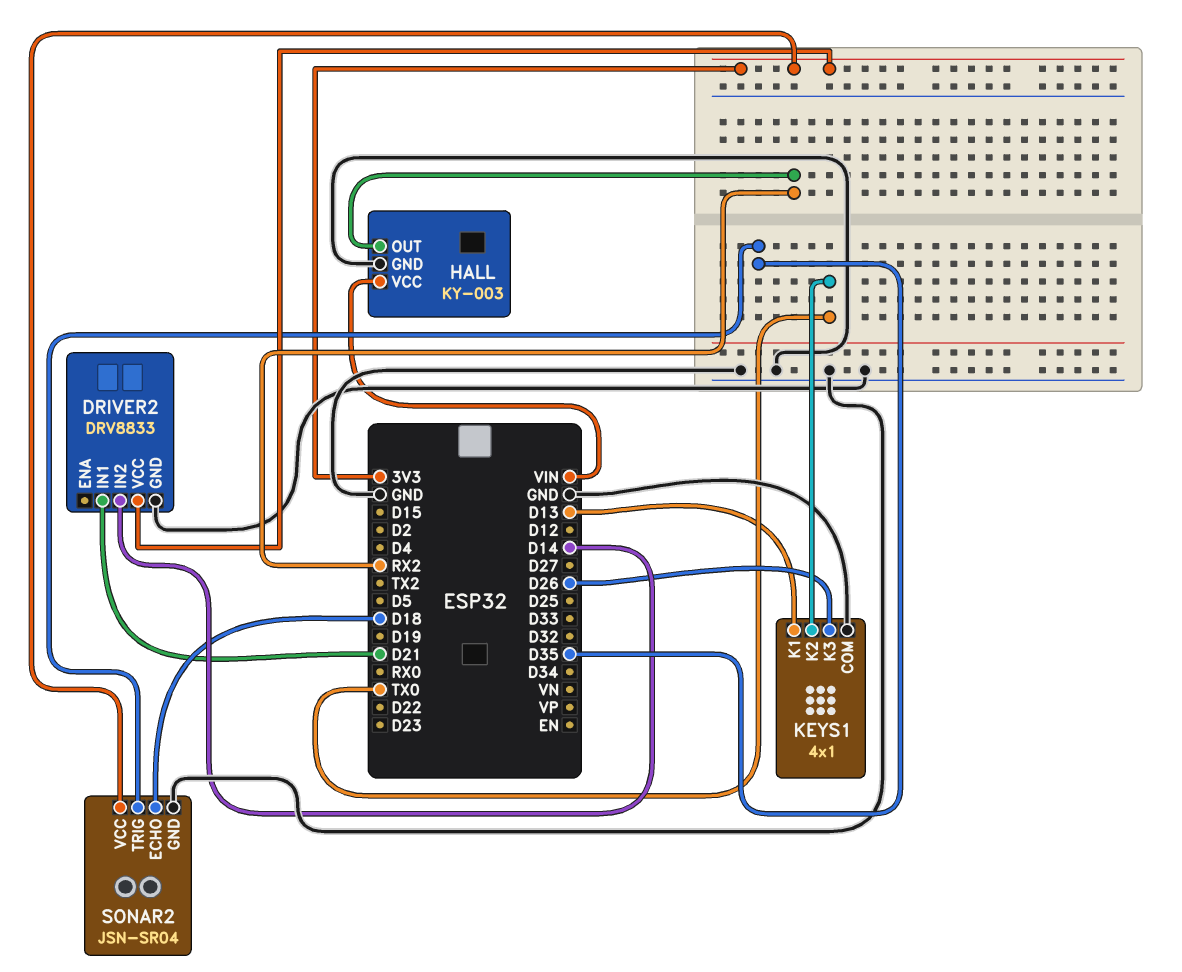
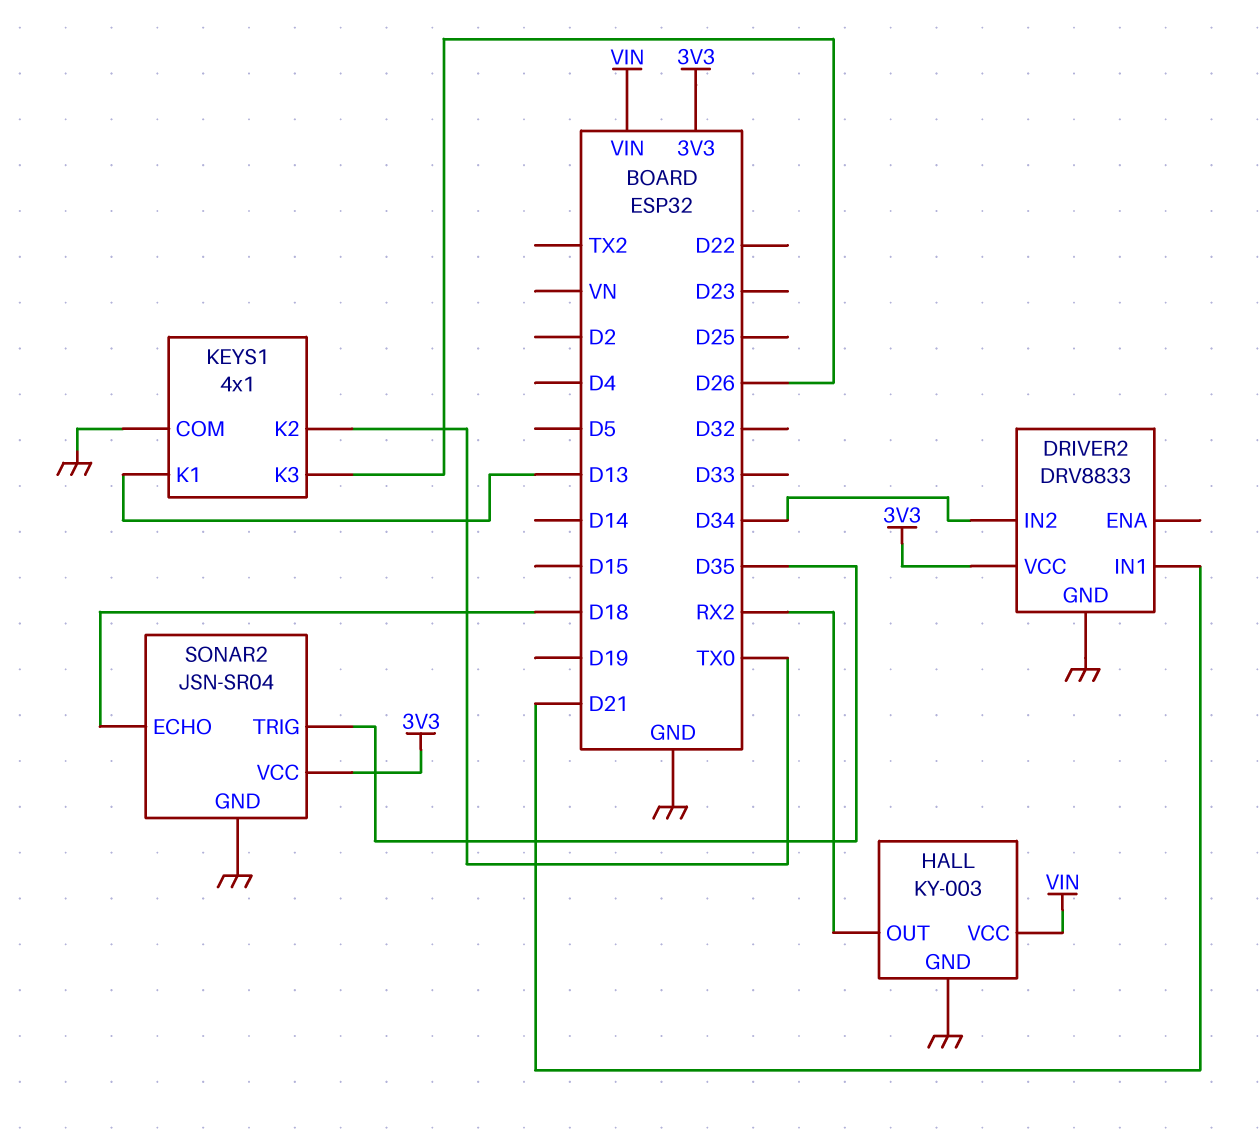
DRIVER2 pin IN2: D14 -> D34

